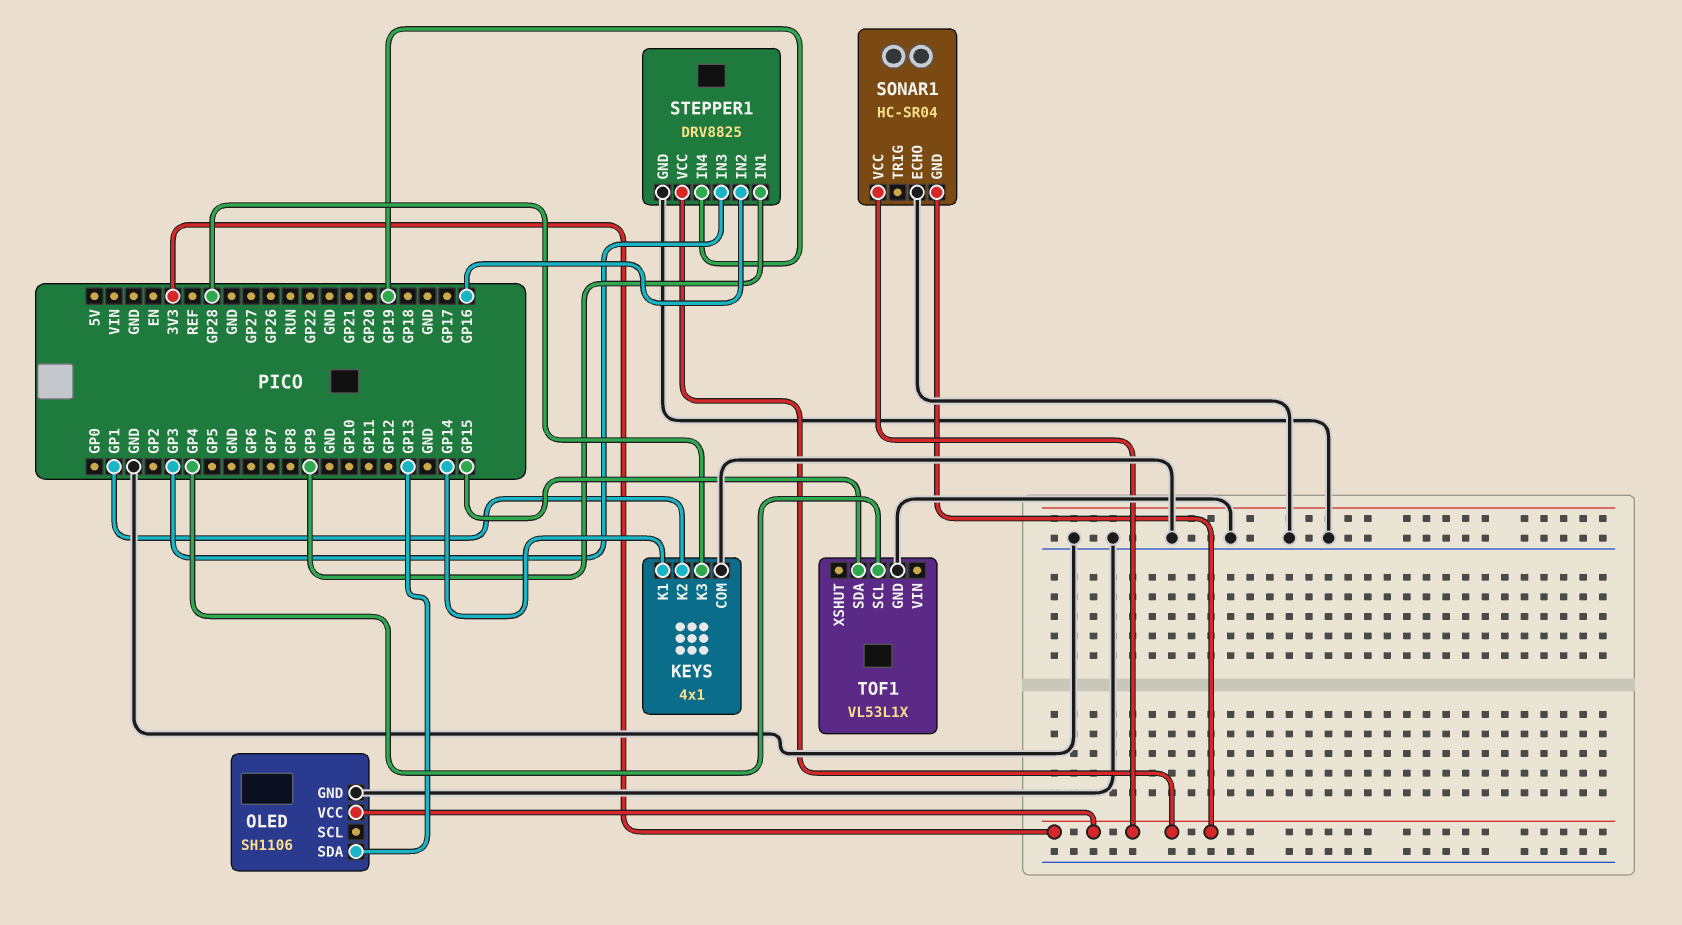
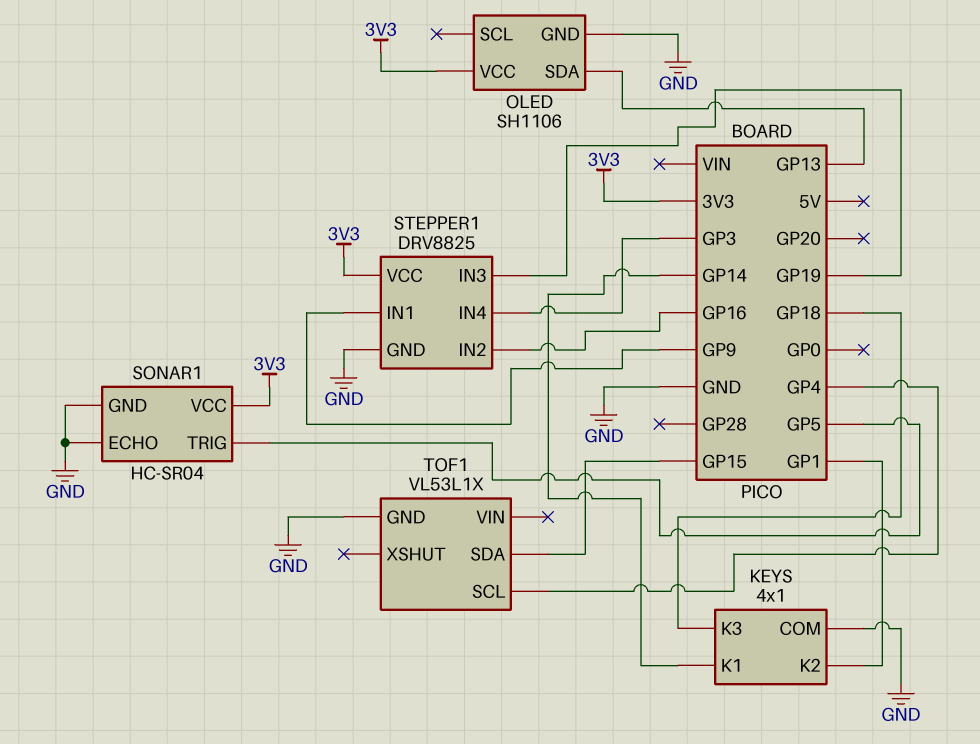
KEYS pin K3: GP28 -> GP18
SONAR1 pin GND: 3V3 -> GND
SONAR1 pin TRIG: none -> GP5
STEPPER1 pin IN3: GP3 -> GP19
STEPPER1 pin IN4: GP19 -> GP3

